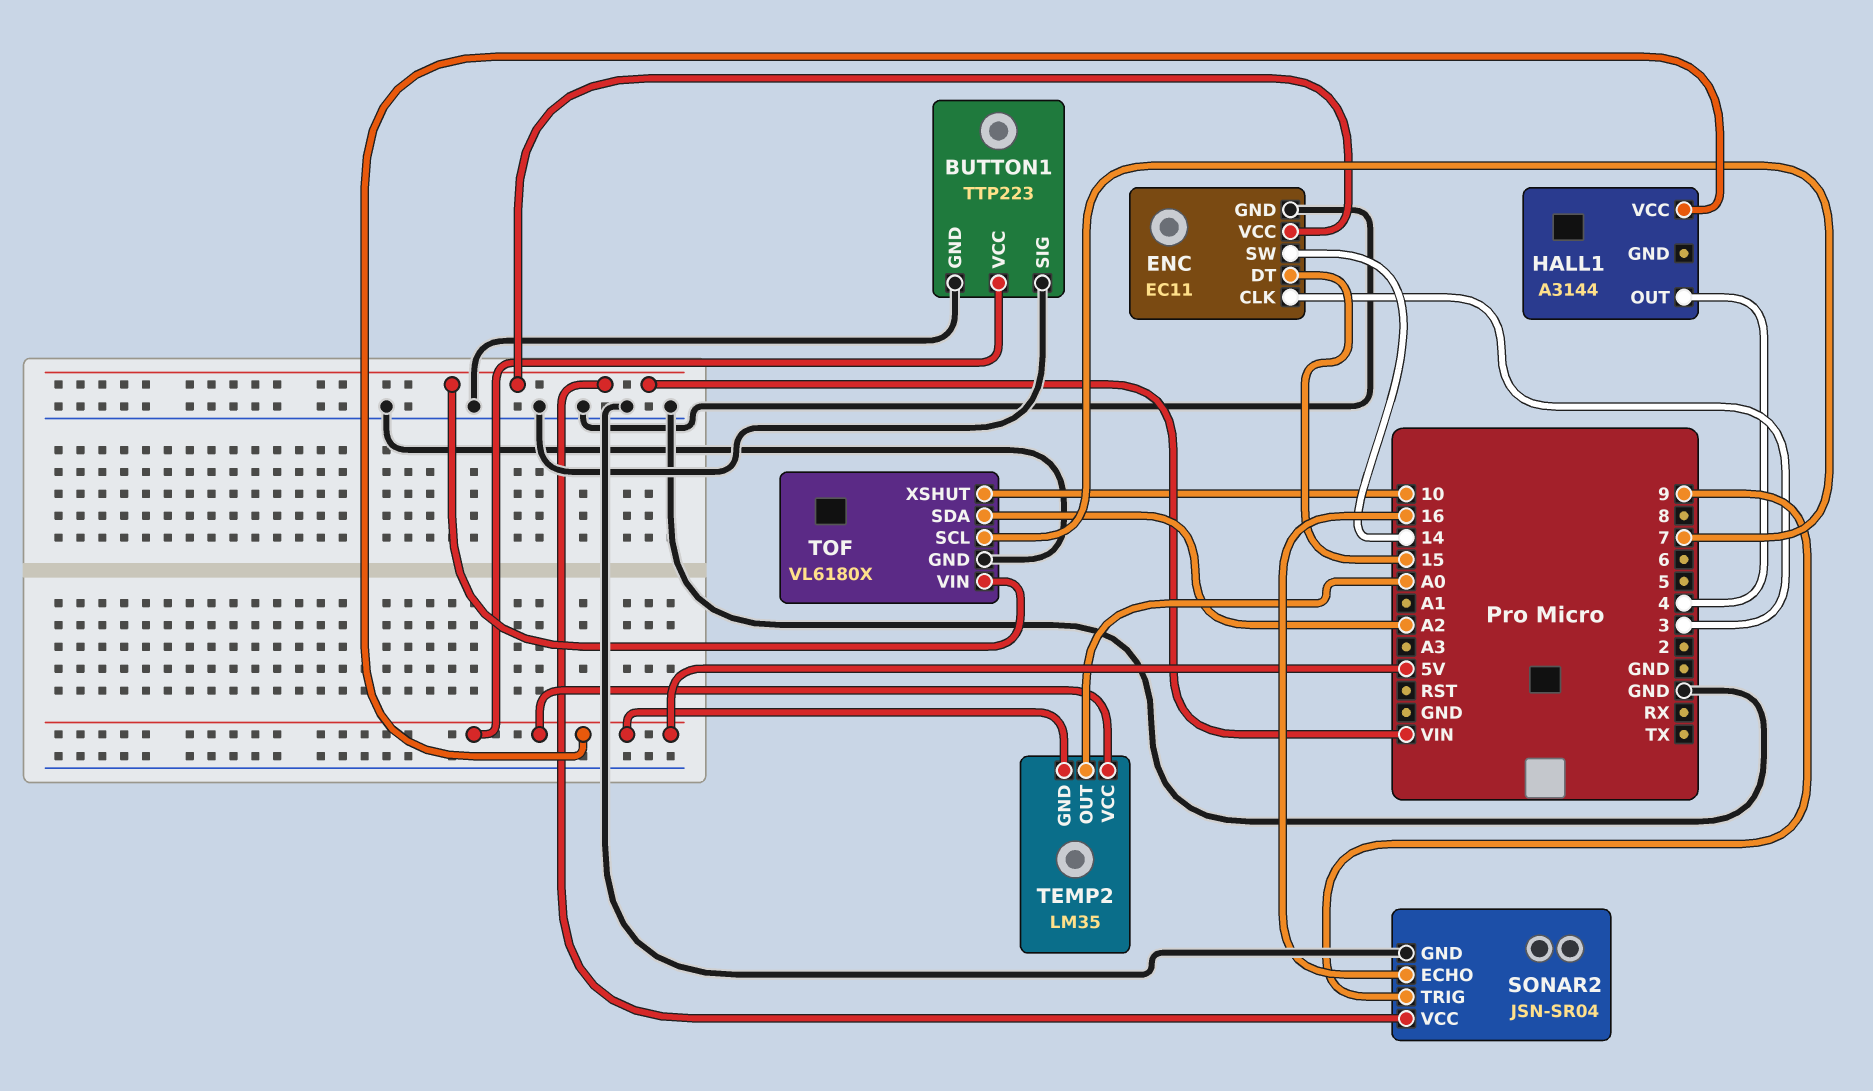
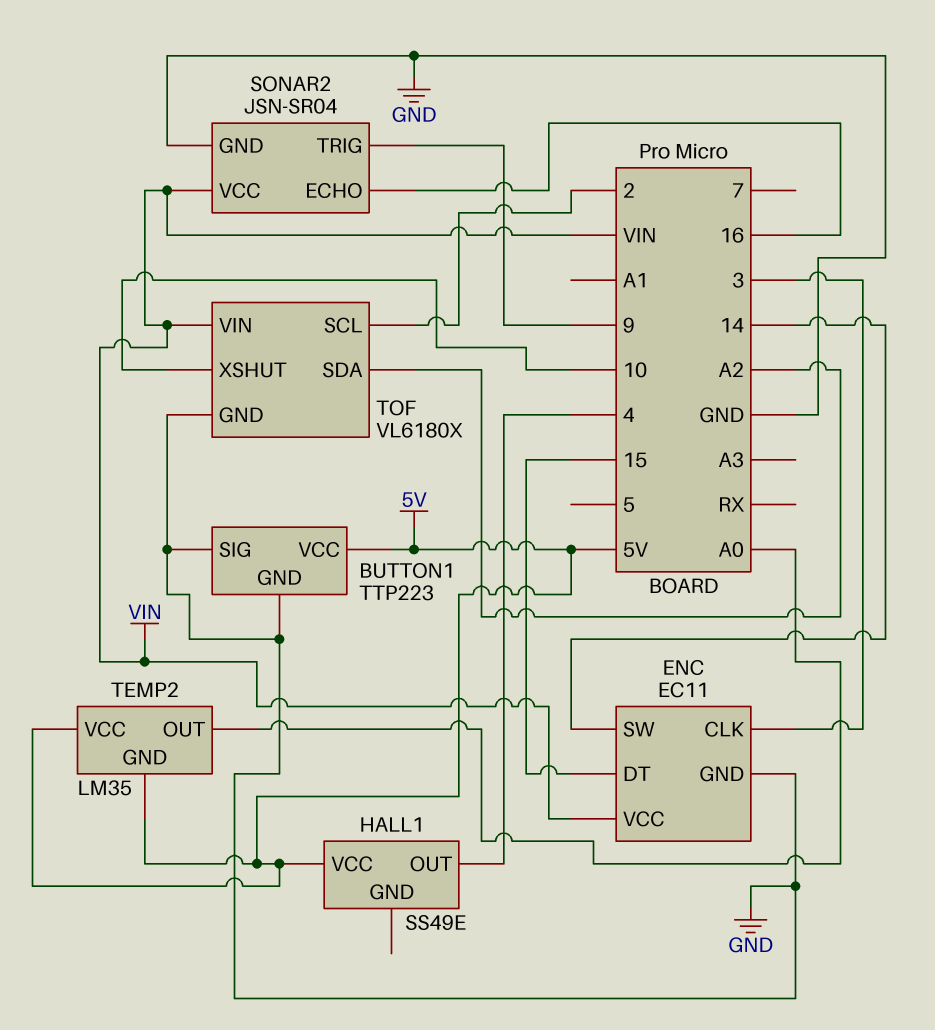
HALL1: A3144 -> SS49E
TOF pin SCL: 7 -> 2

